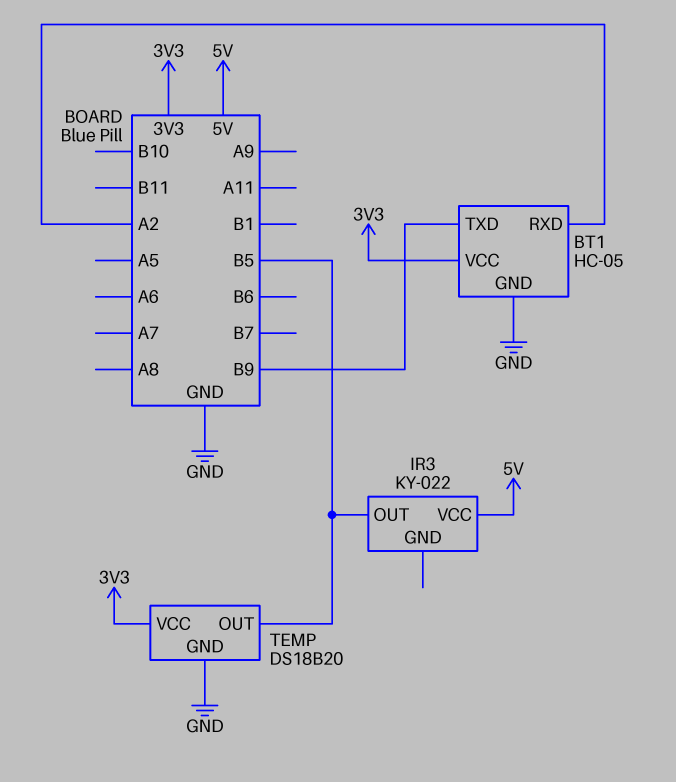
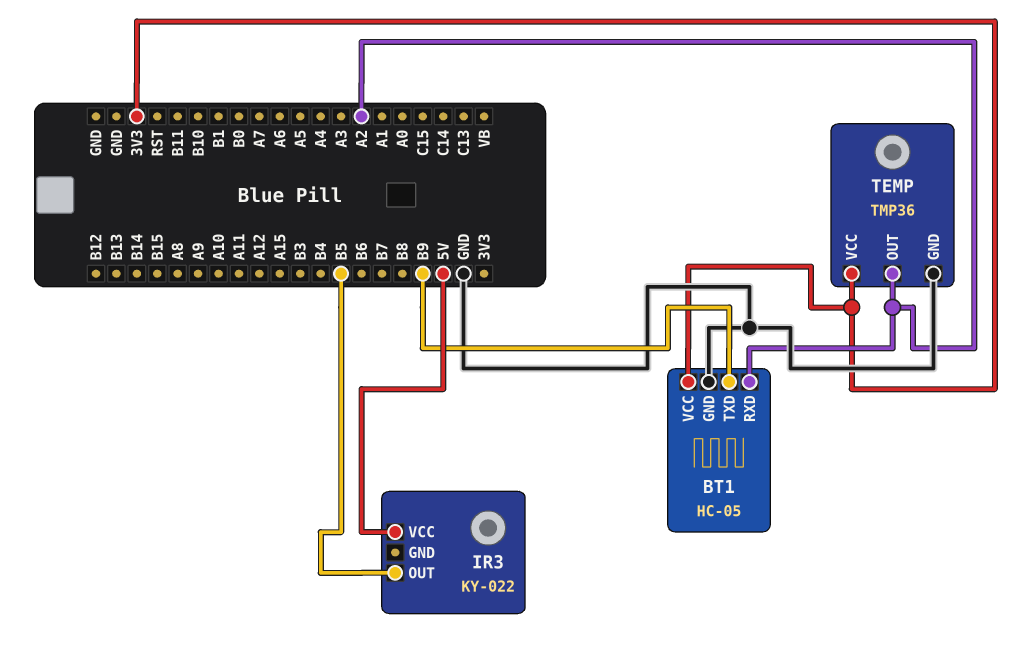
TEMP: DS18B20 -> TMP36
TEMP pin OUT: B5 -> A2

